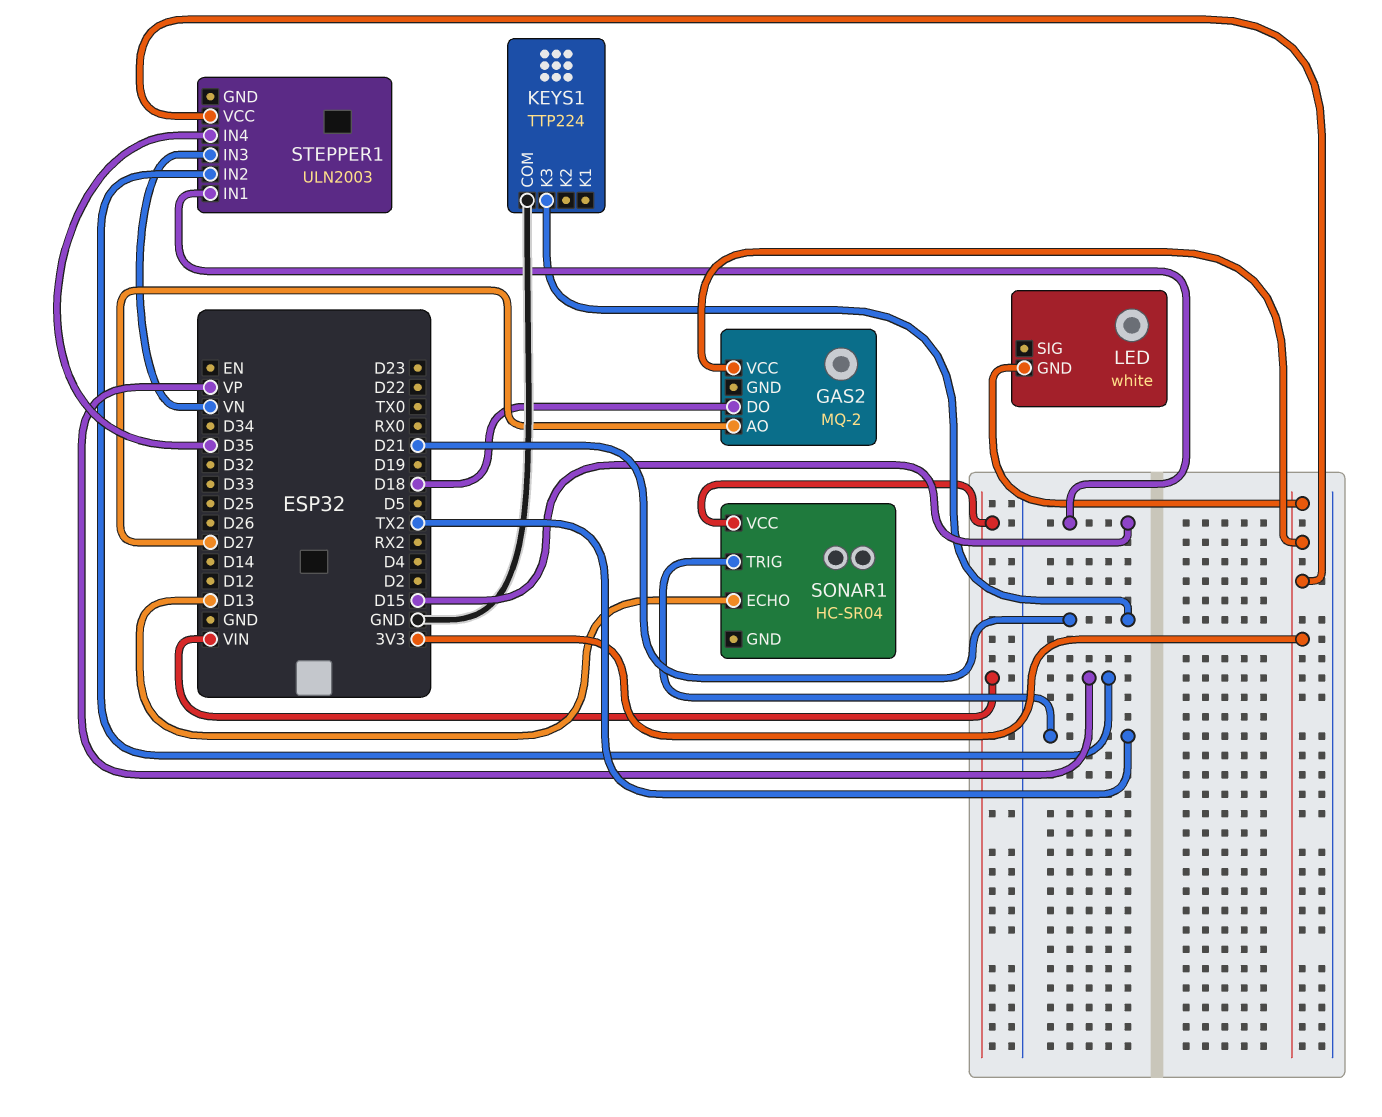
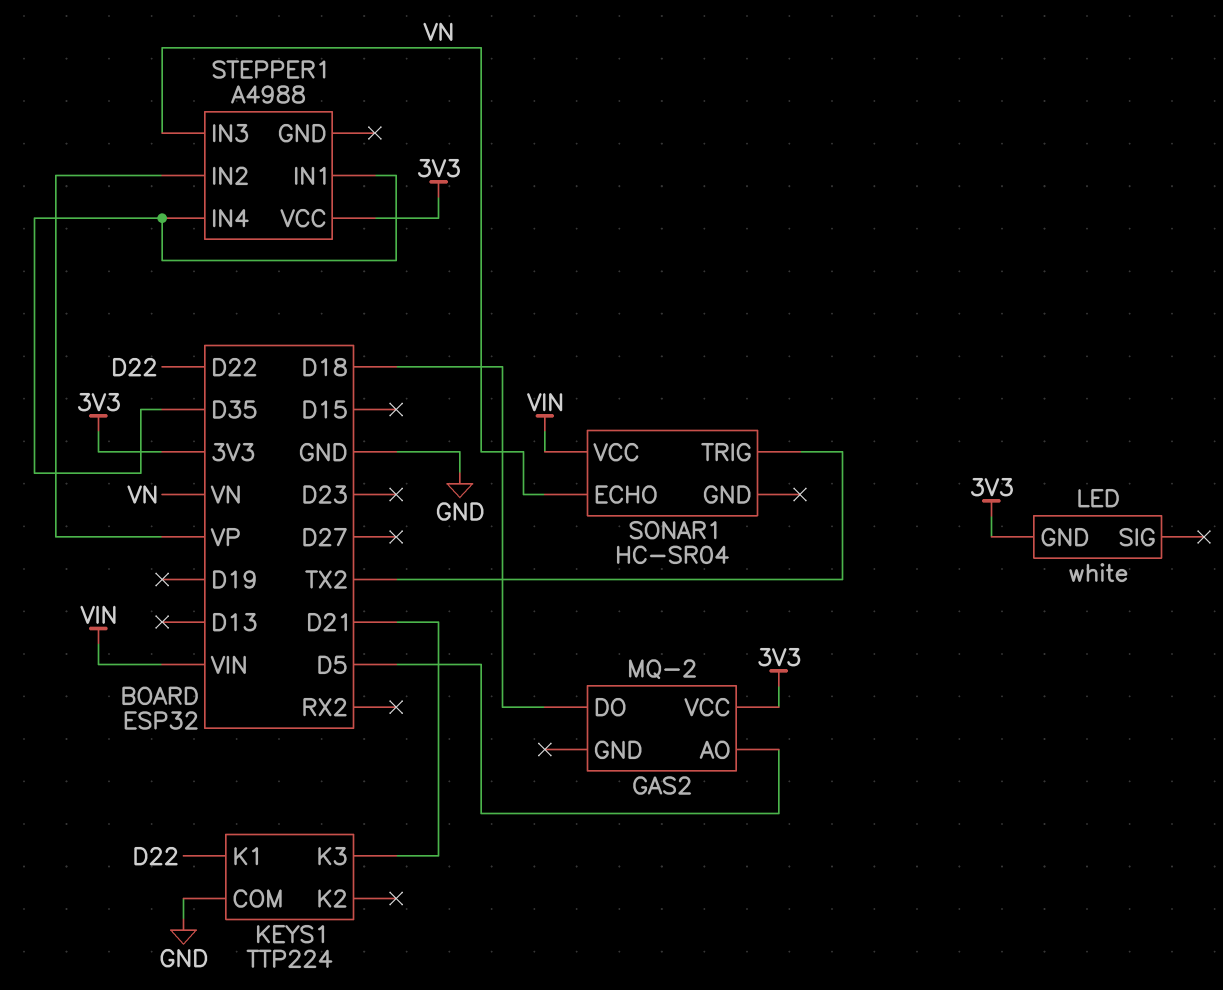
GAS2 pin AO: D27 -> D5
KEYS1 pin K1: none -> D22
SONAR1 pin ECHO: D13 -> VN
STEPPER1: ULN2003 -> A4988
STEPPER1 pin IN1: D15 -> D35

